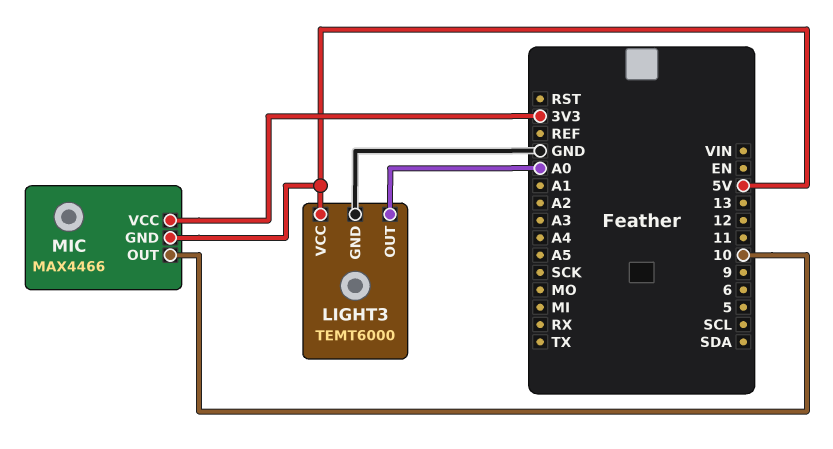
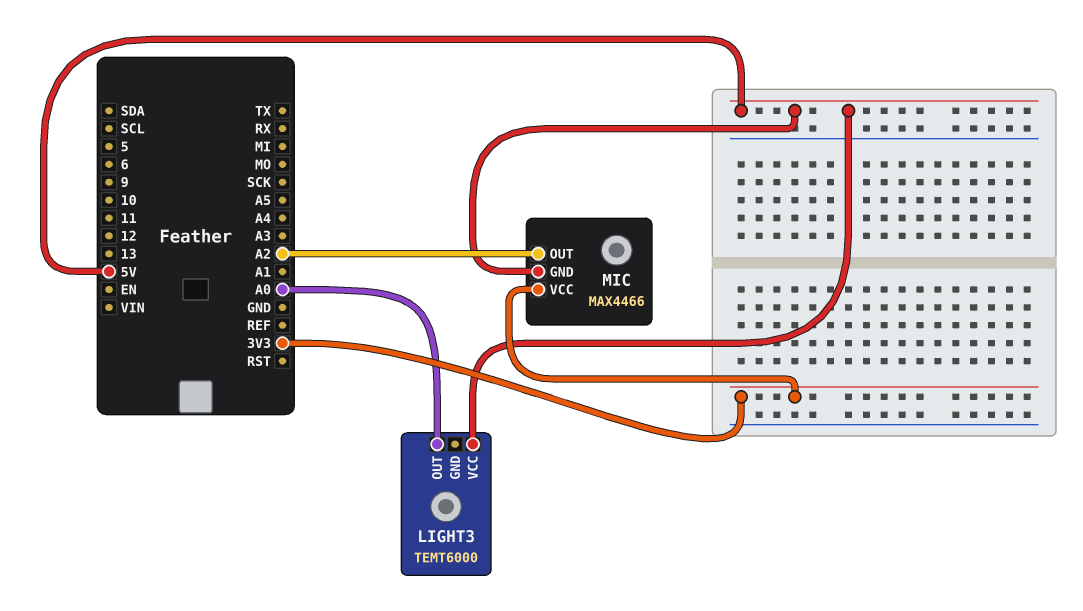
LIGHT3 pin GND: GND -> none
MIC pin OUT: 10 -> A2

